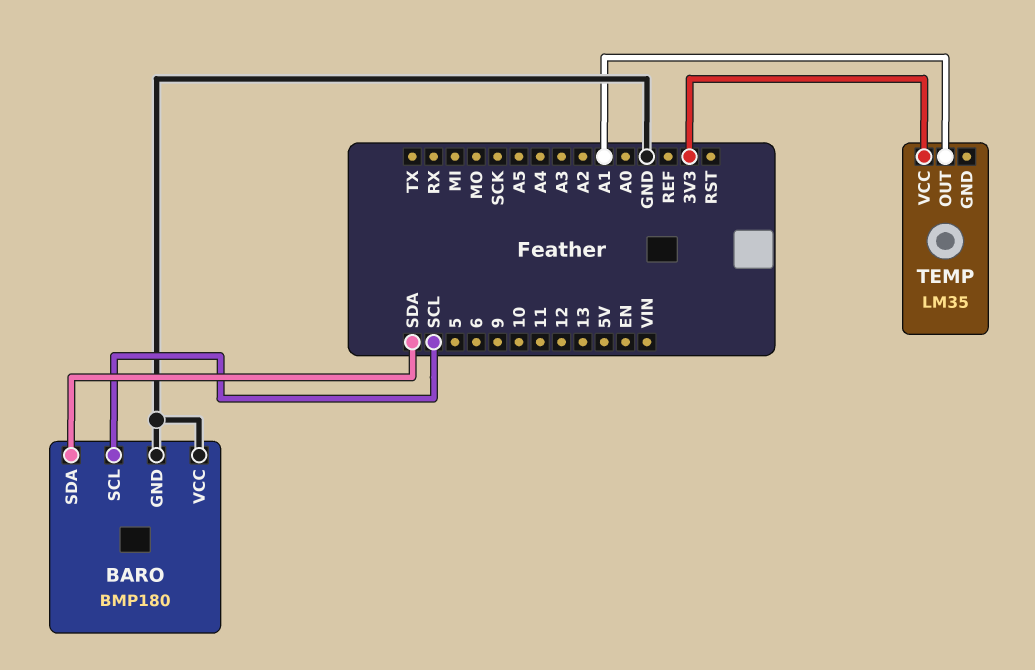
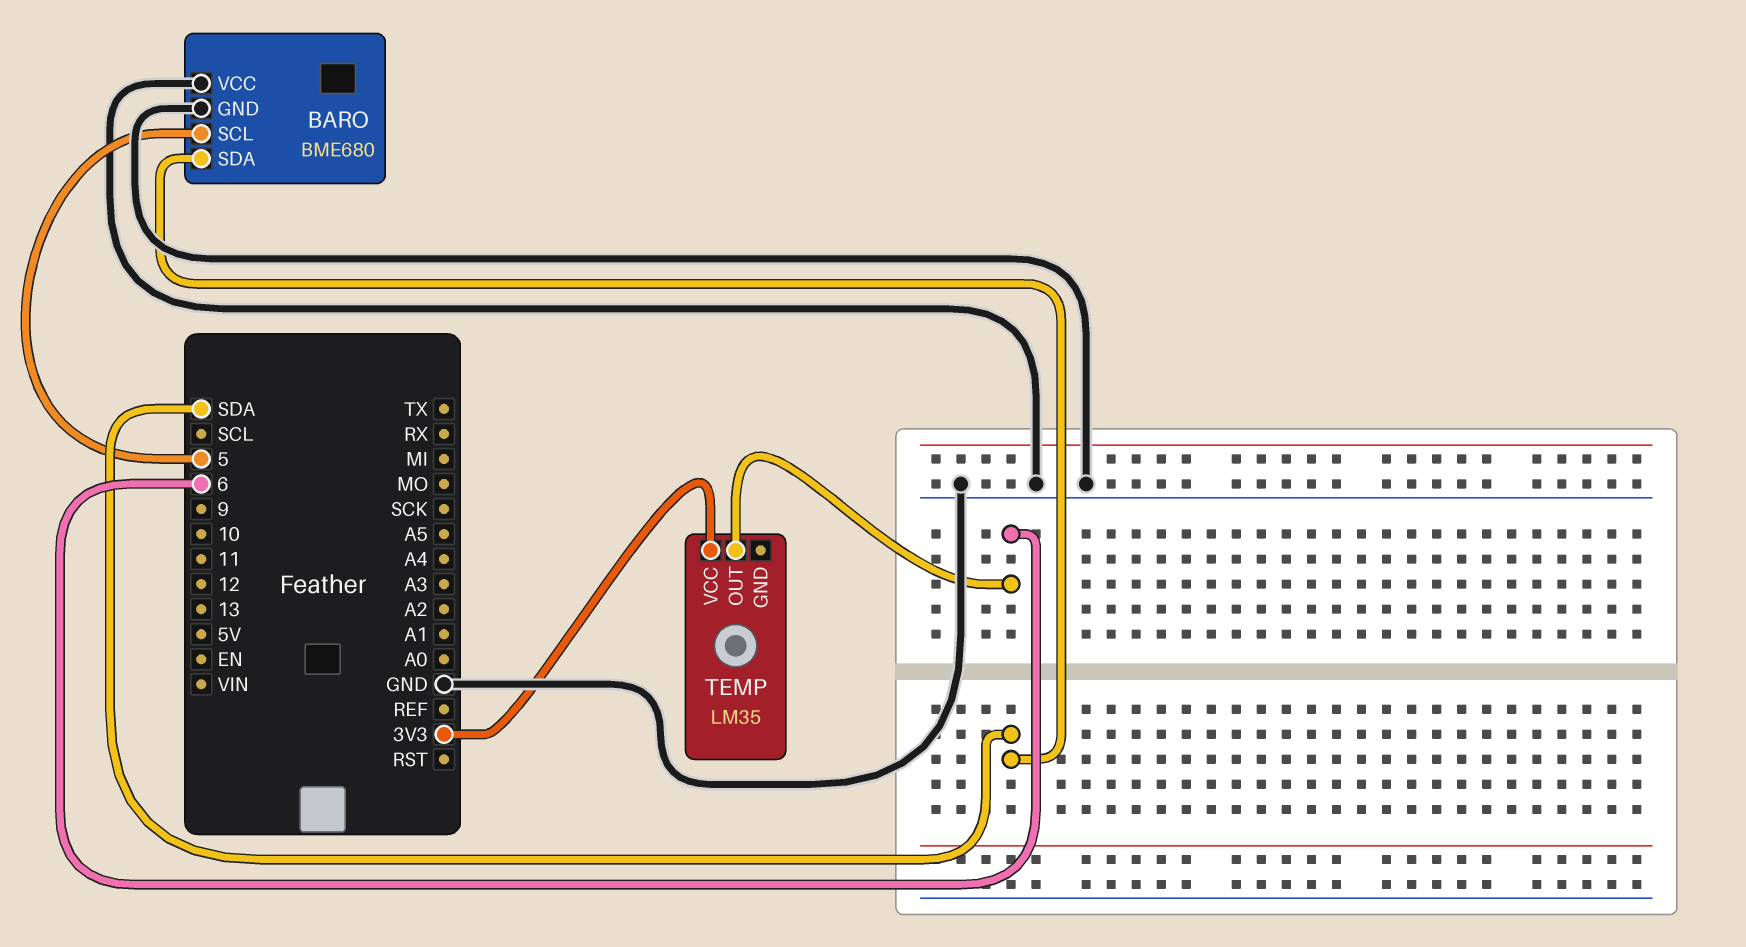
BARO: BMP180 -> BME680
BARO pin SCL: SCL -> 5
TEMP pin OUT: A1 -> 6

